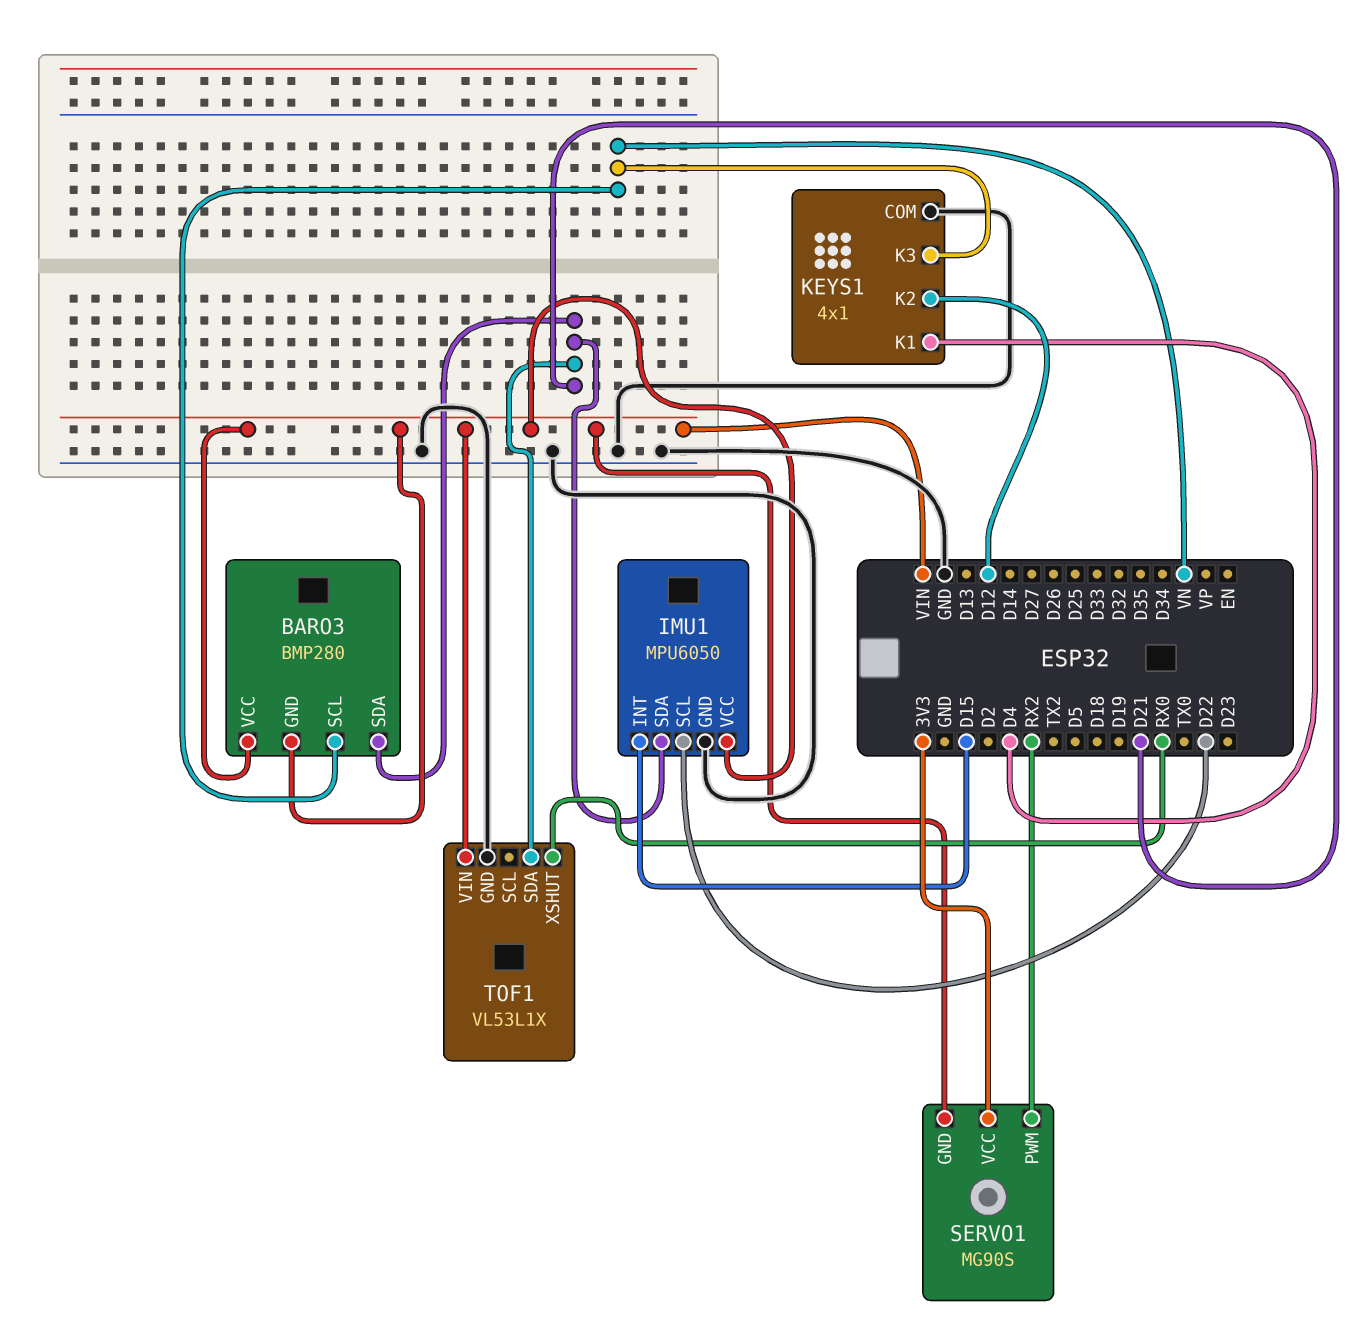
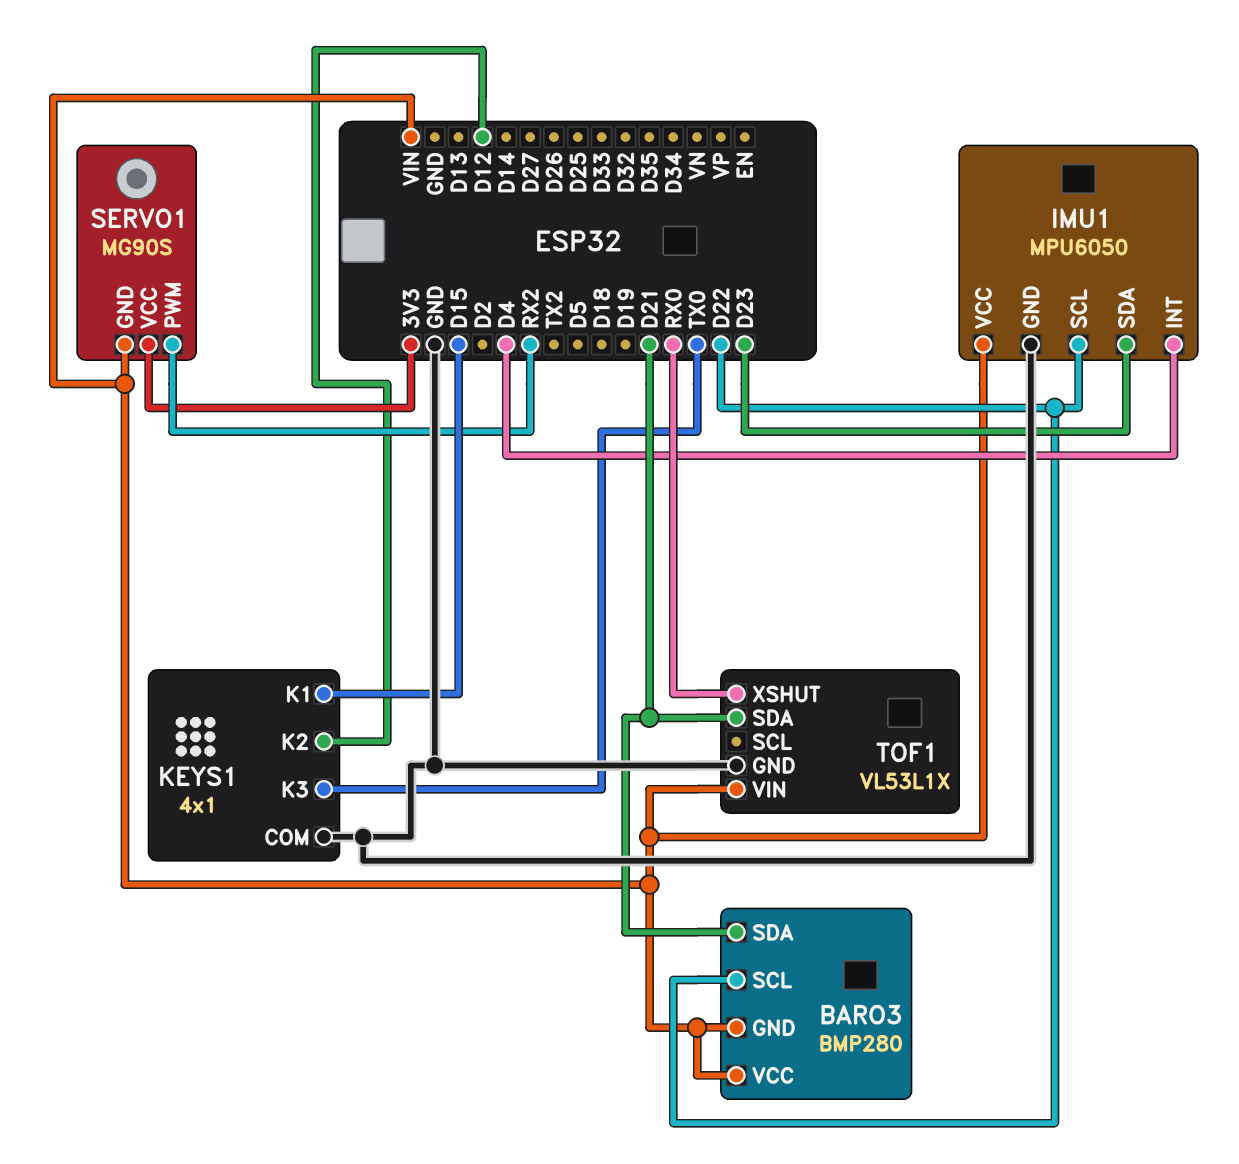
BARO3 pin SCL: VN -> D22
IMU1 pin INT: D15 -> D4
IMU1 pin SDA: D21 -> D23
KEYS1 pin K1: D4 -> D15
KEYS1 pin K3: VN -> TX0

